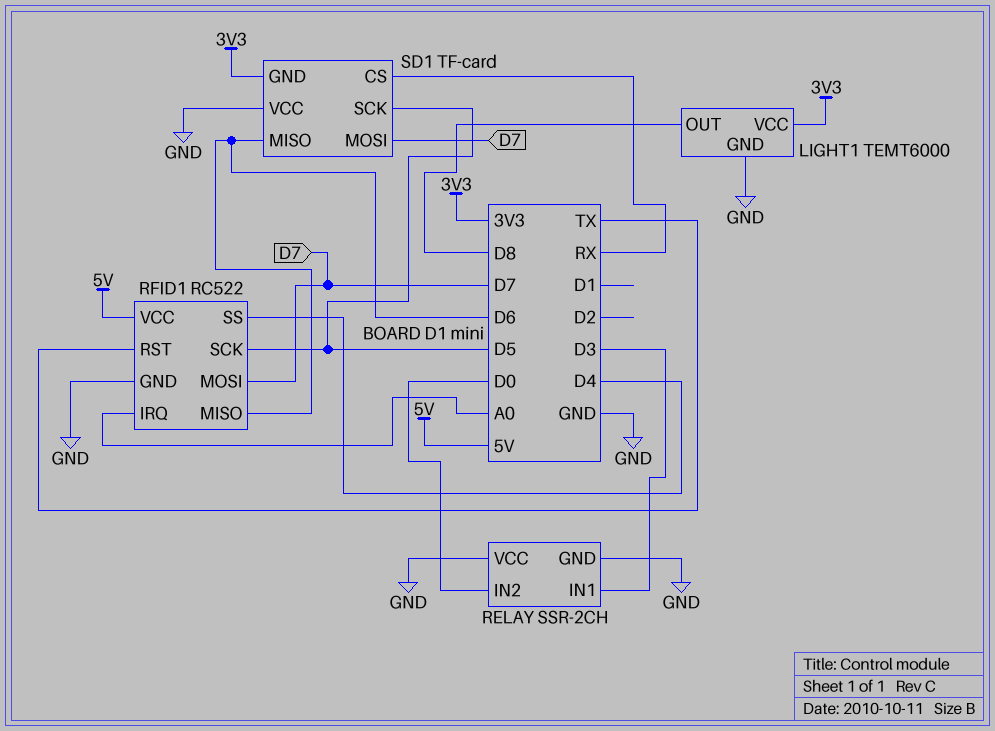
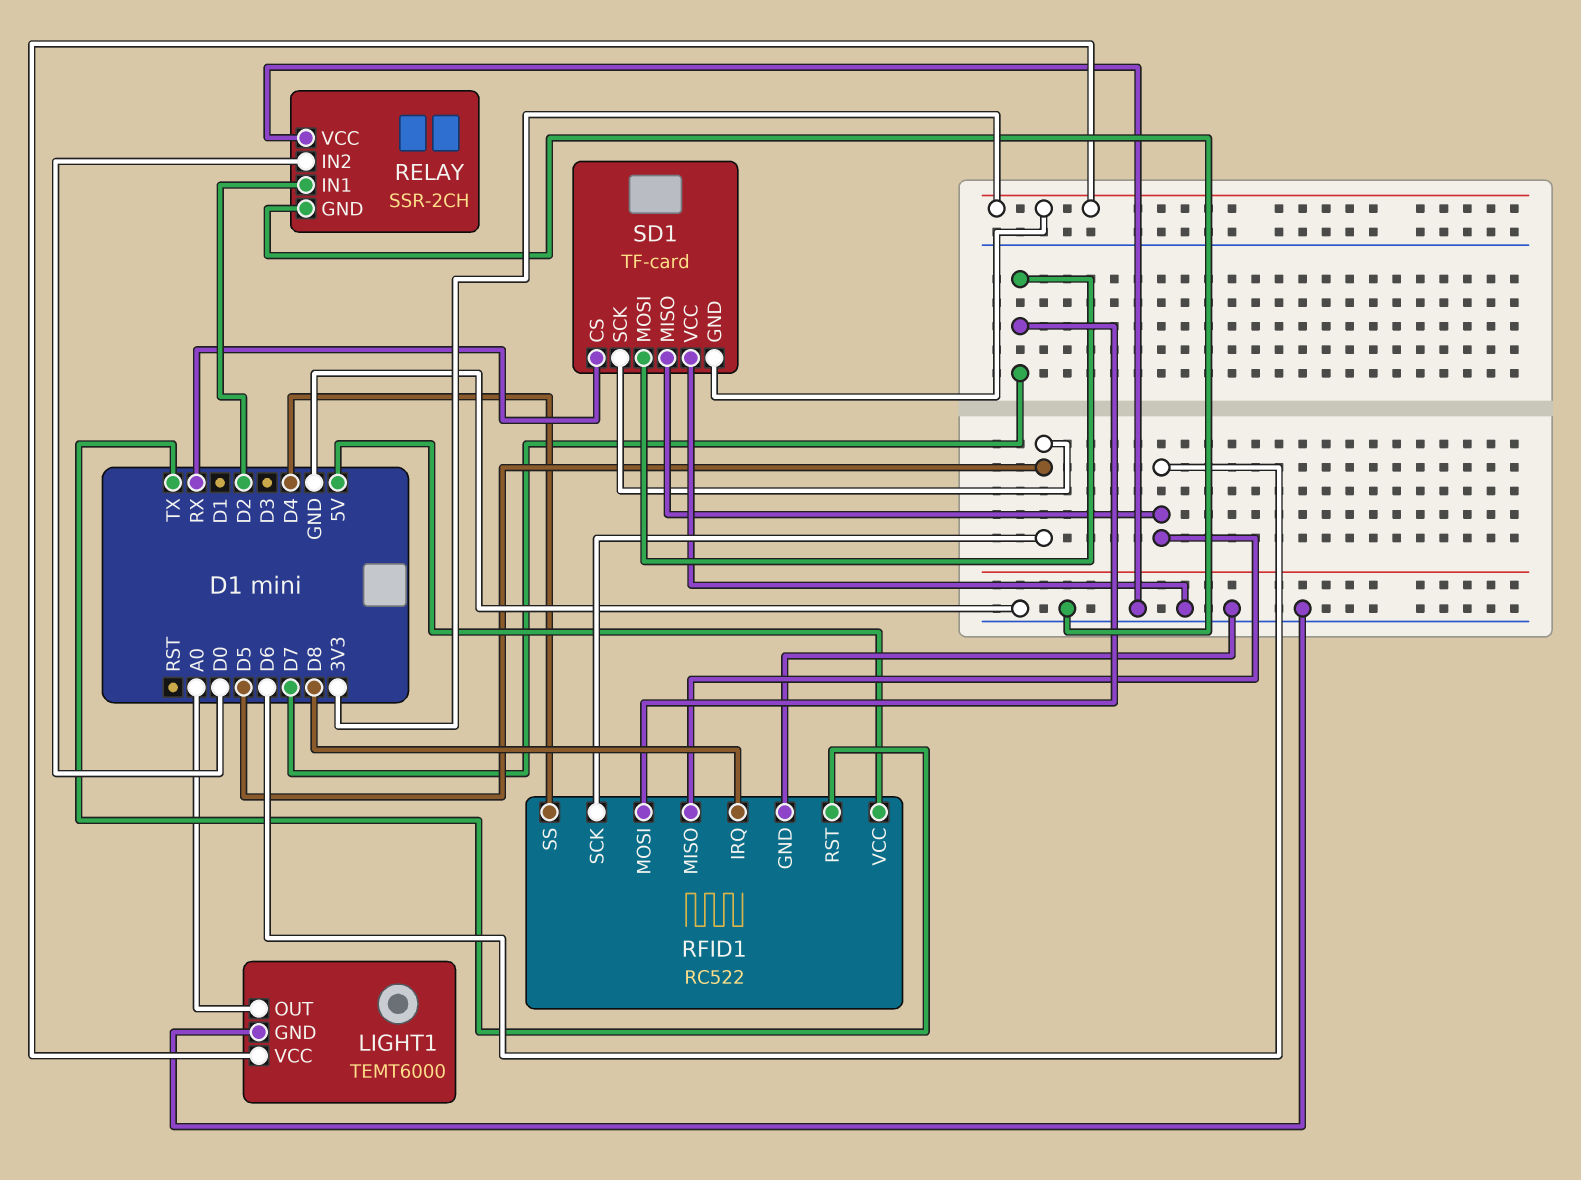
LIGHT1 pin OUT: D8 -> A0
RELAY pin IN1: D3 -> D2
RFID1 pin IRQ: A0 -> D8

